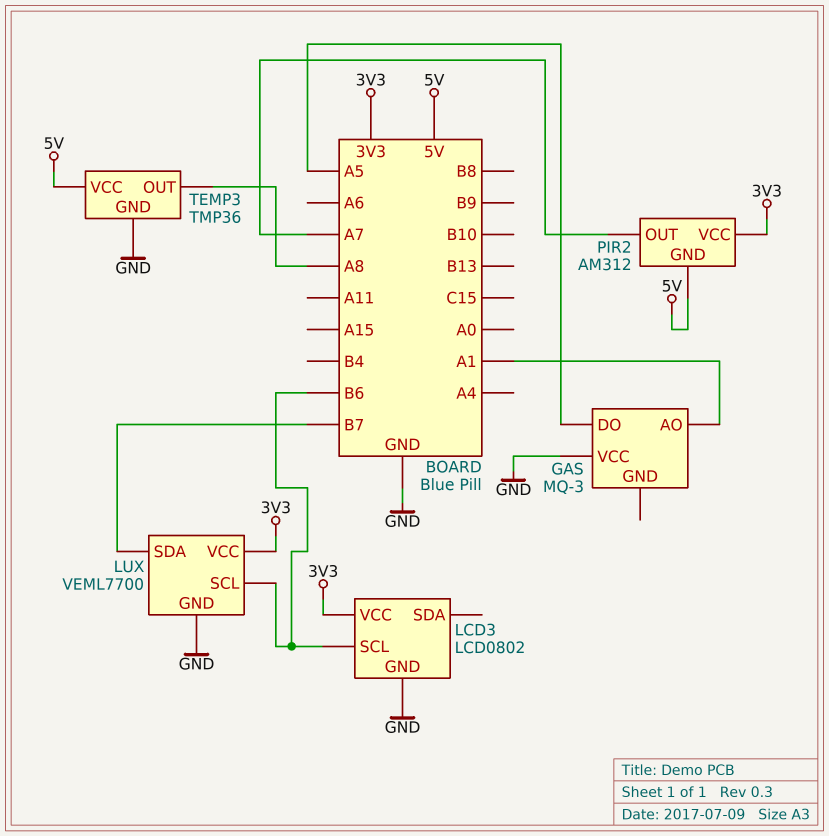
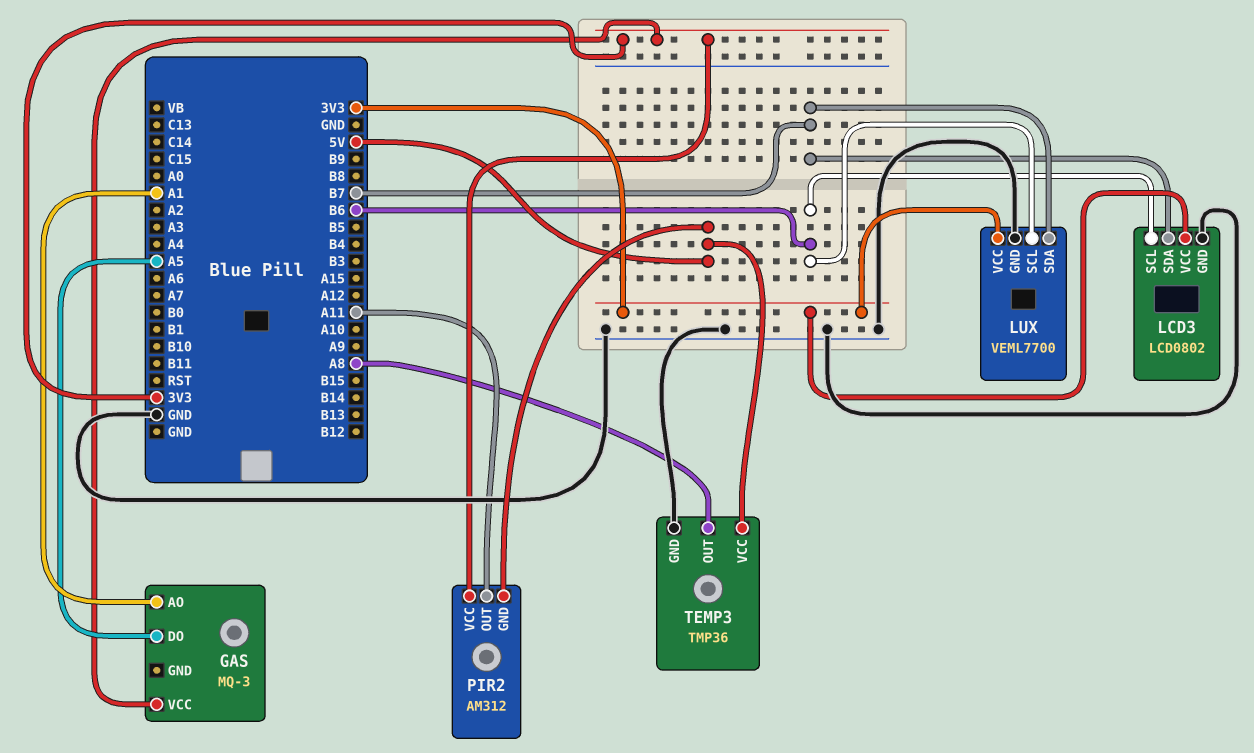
GAS pin VCC: GND -> 3V3
LCD3 pin SDA: none -> B7
PIR2 pin OUT: A7 -> A11

